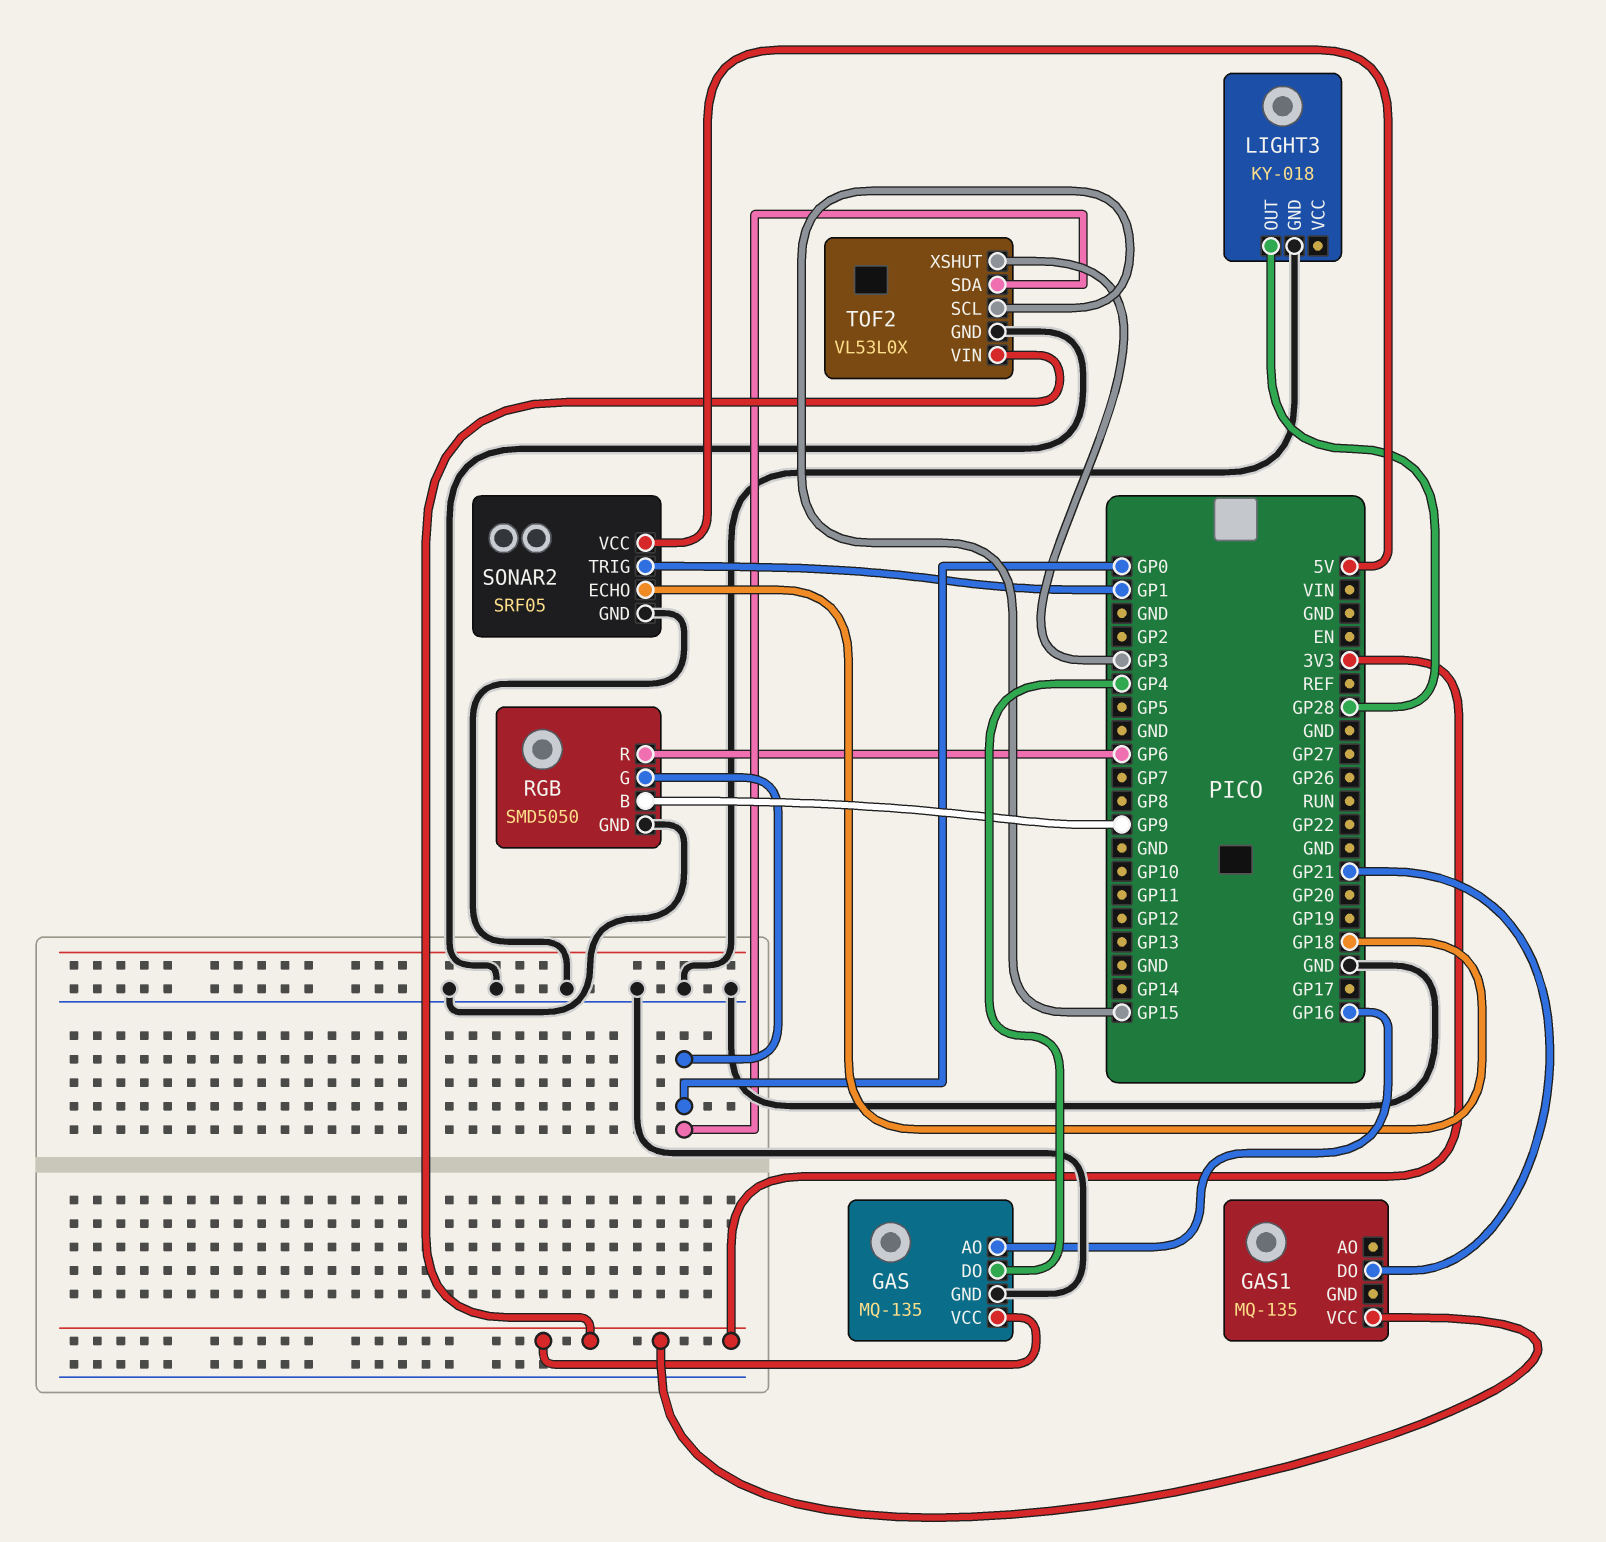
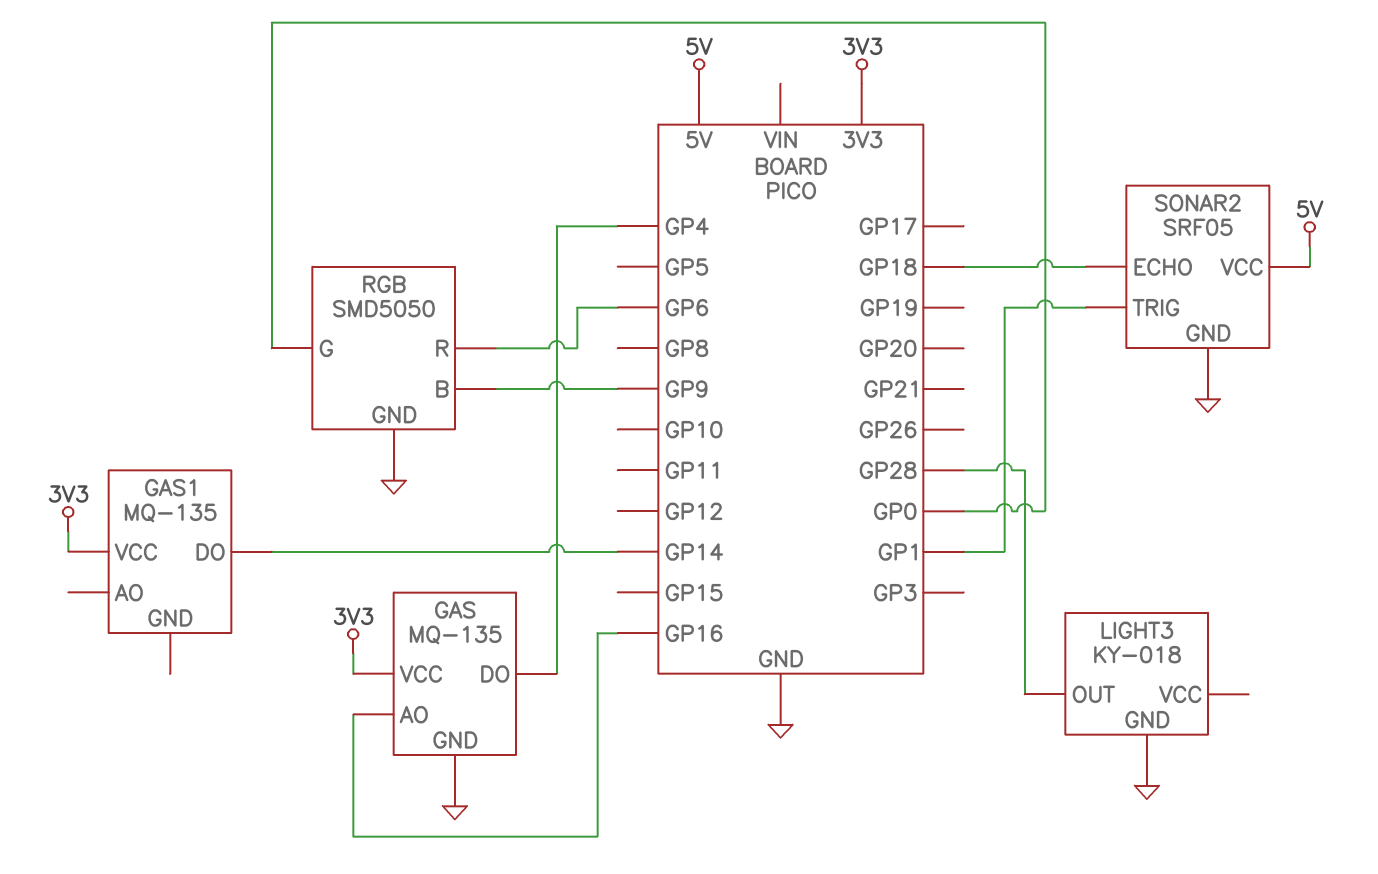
GAS1 pin DO: GP21 -> GP14
TOF2: VL53L0X -> none
TOF2 pin GND: GND -> none
TOF2 pin SCL: GP15 -> none
TOF2 pin SDA: GP0 -> none
TOF2 pin VIN: 3V3 -> none
TOF2 pin XSHUT: GP3 -> none

